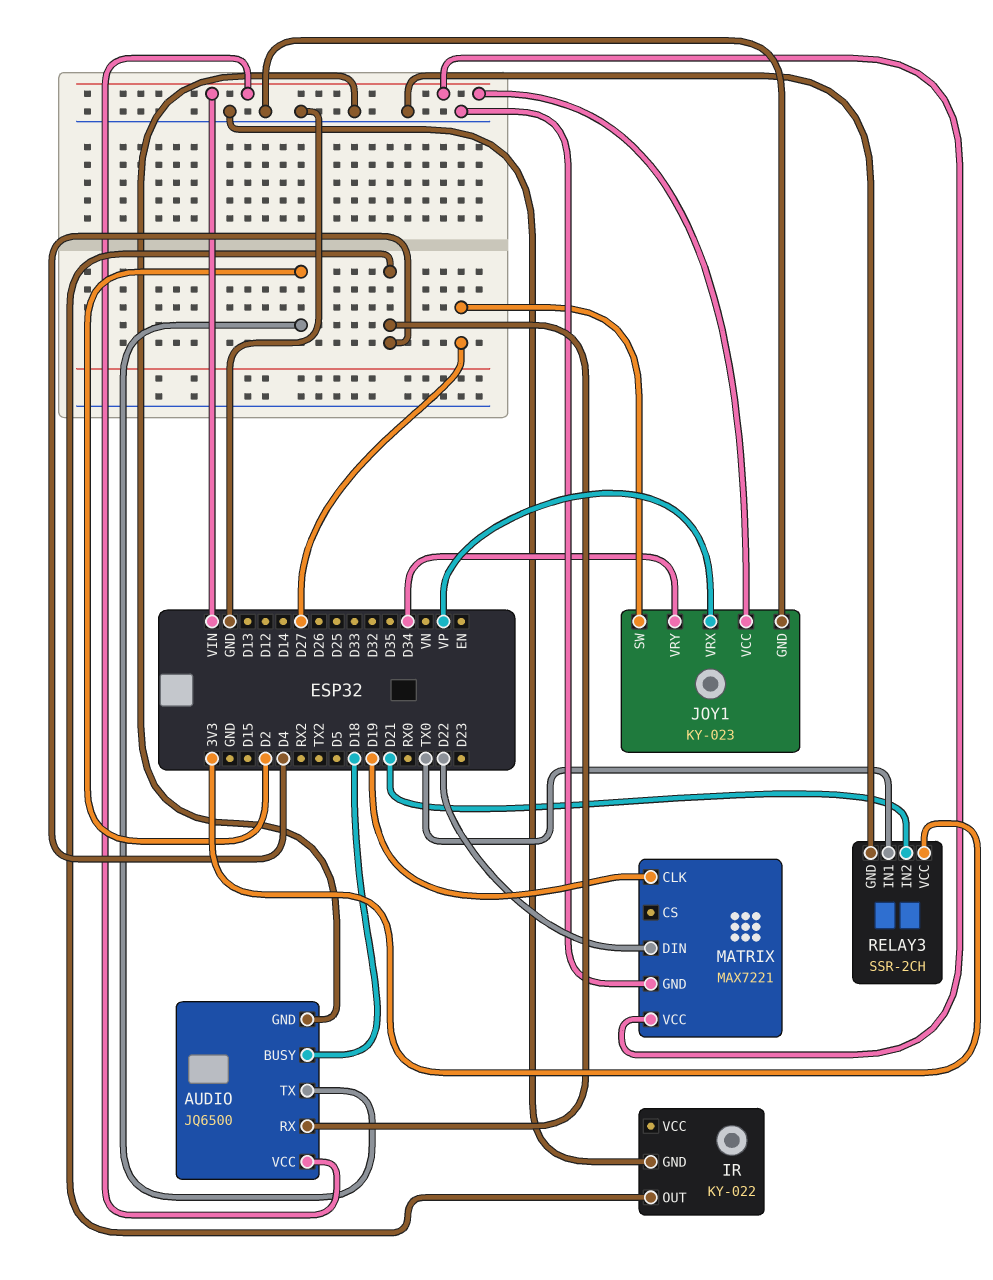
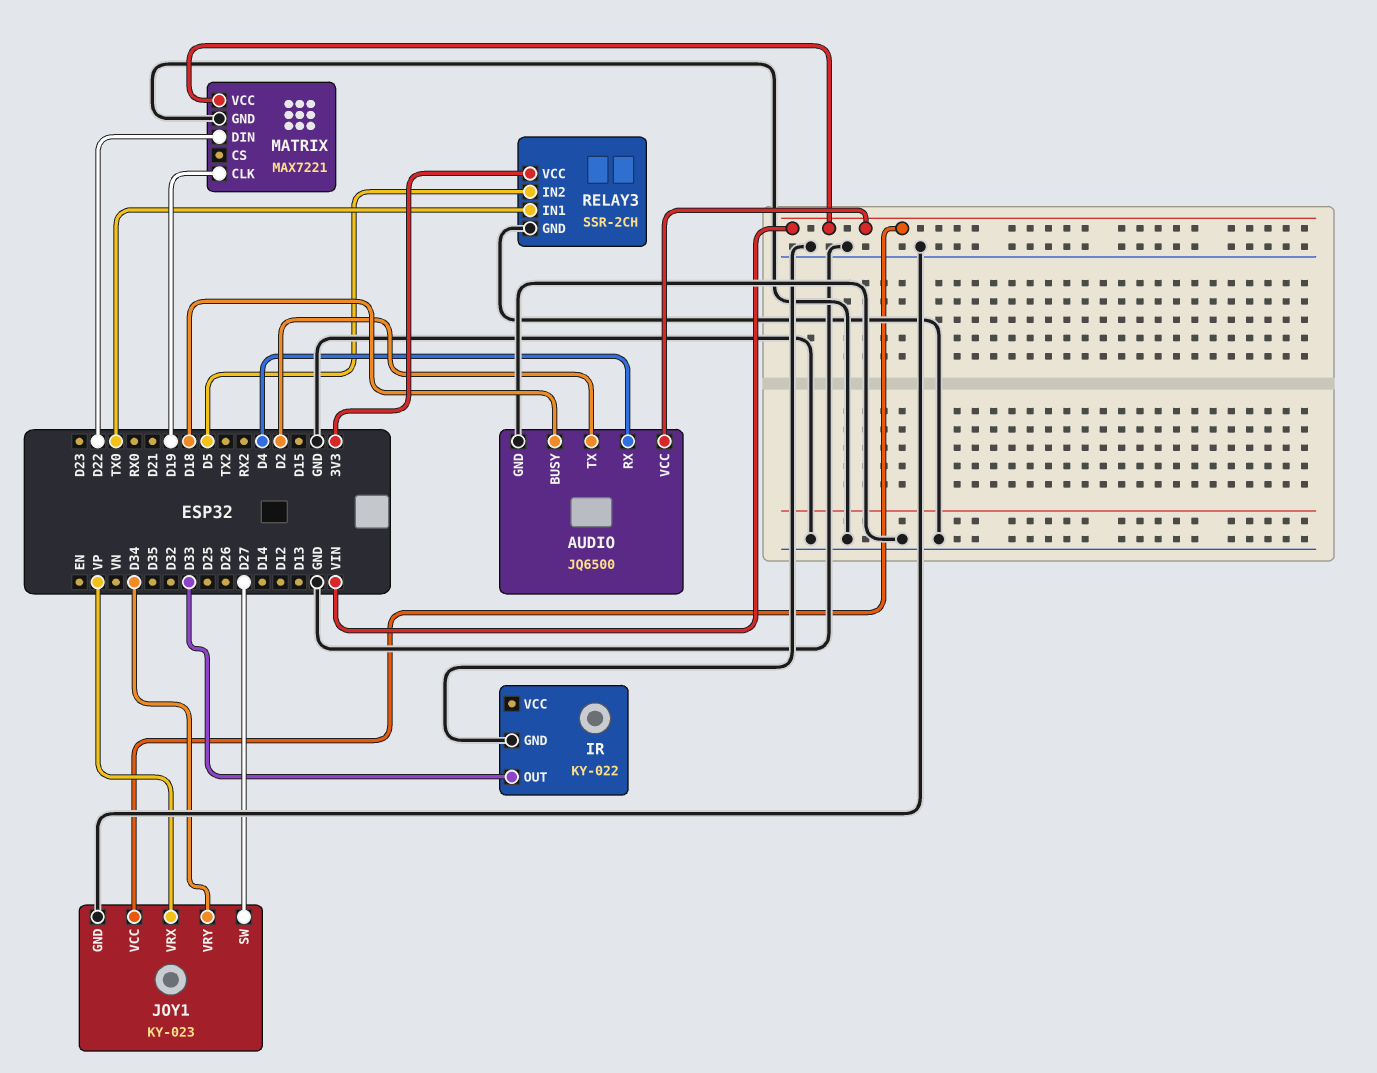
IR pin OUT: D4 -> D33
RELAY3 pin IN2: D21 -> D5

